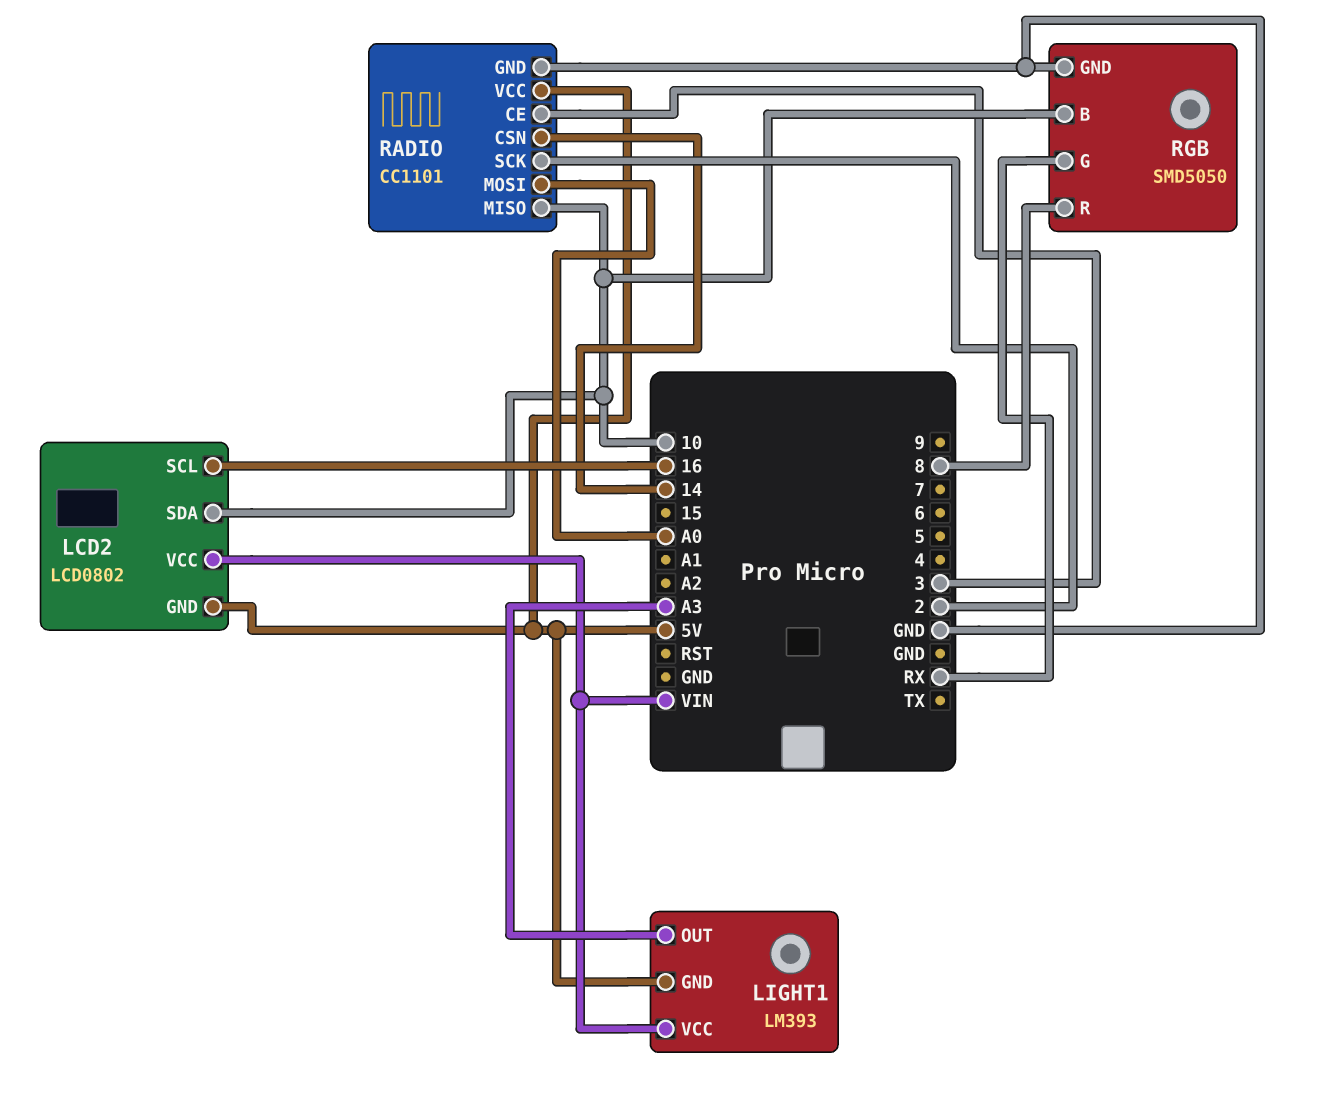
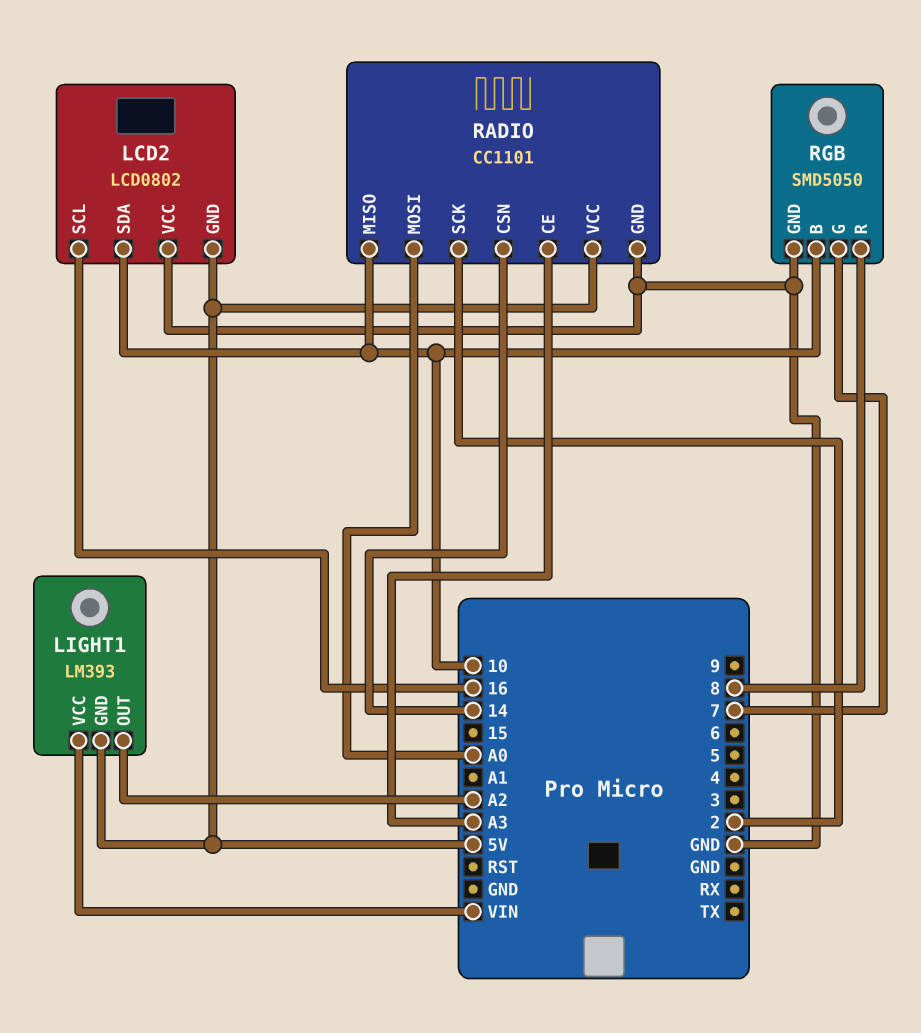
LCD2 pin VCC: VIN -> GND
LIGHT1 pin OUT: A3 -> A2
RADIO pin CE: 3 -> A3
RGB pin G: RX -> 7

